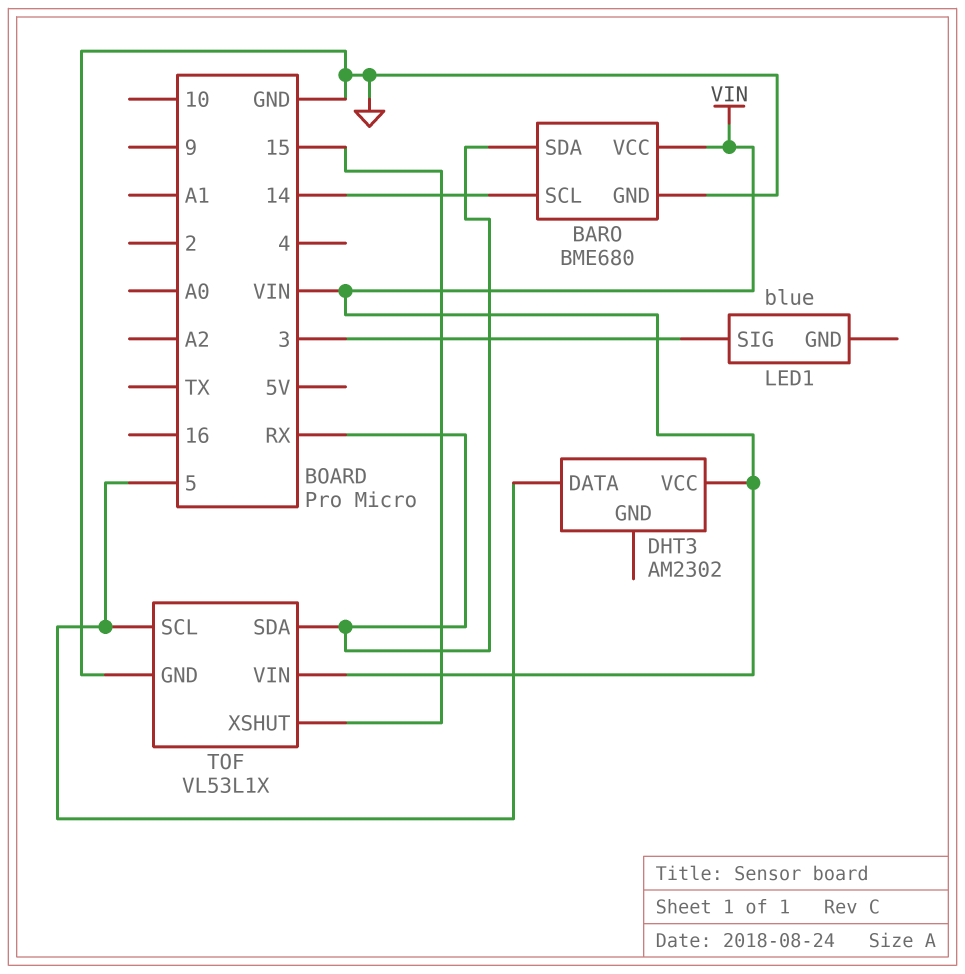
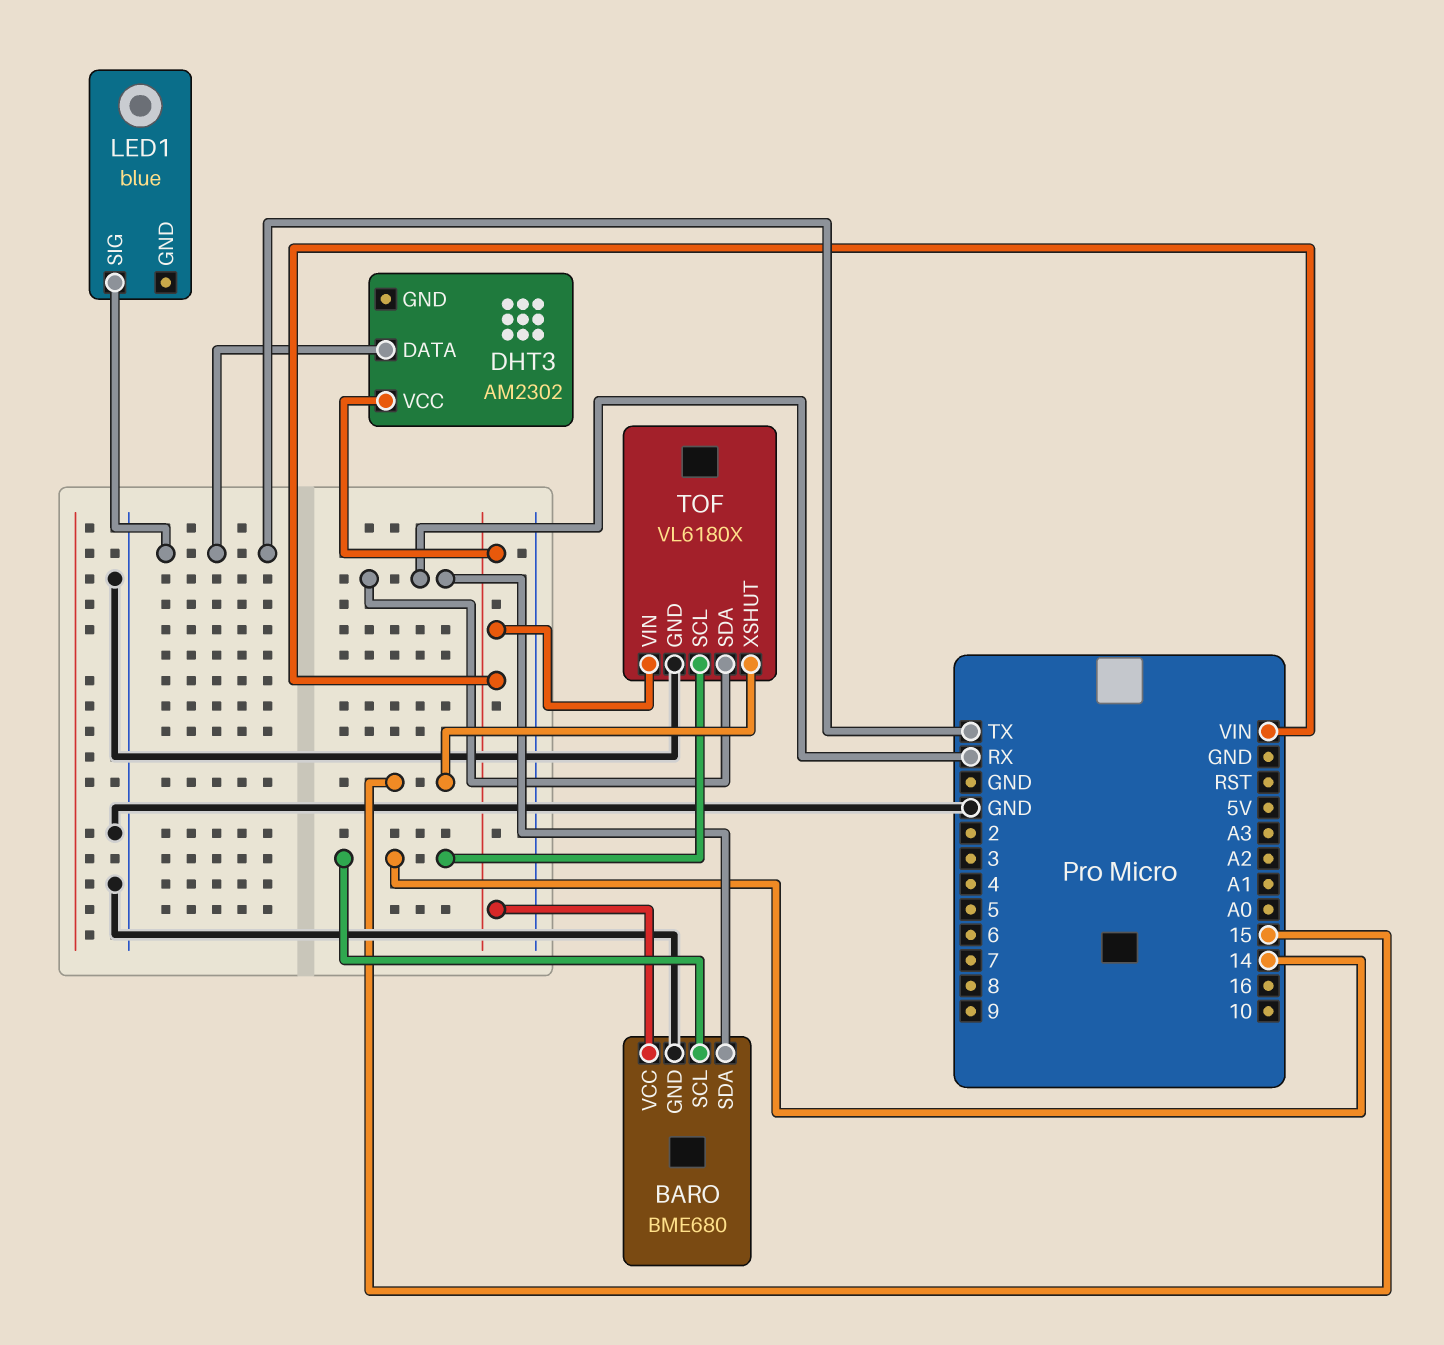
DHT3 pin DATA: 5 -> TX
LED1 pin SIG: 3 -> TX
TOF: VL53L1X -> VL6180X
TOF pin SCL: 5 -> 14

